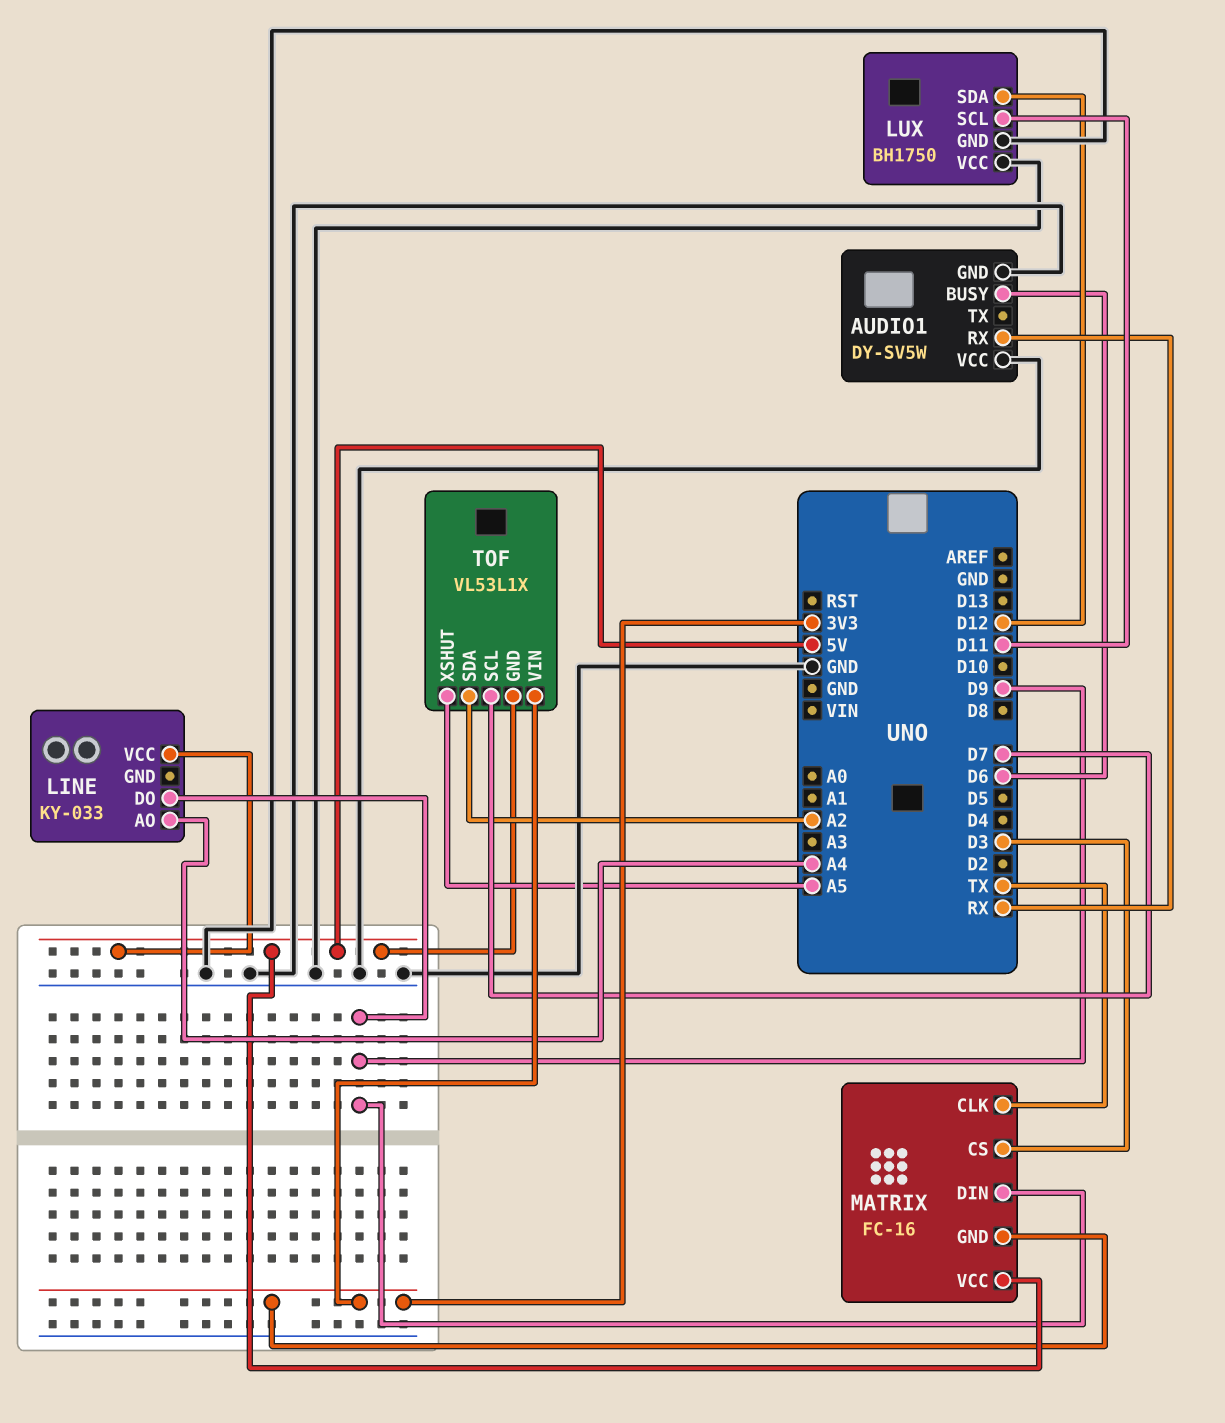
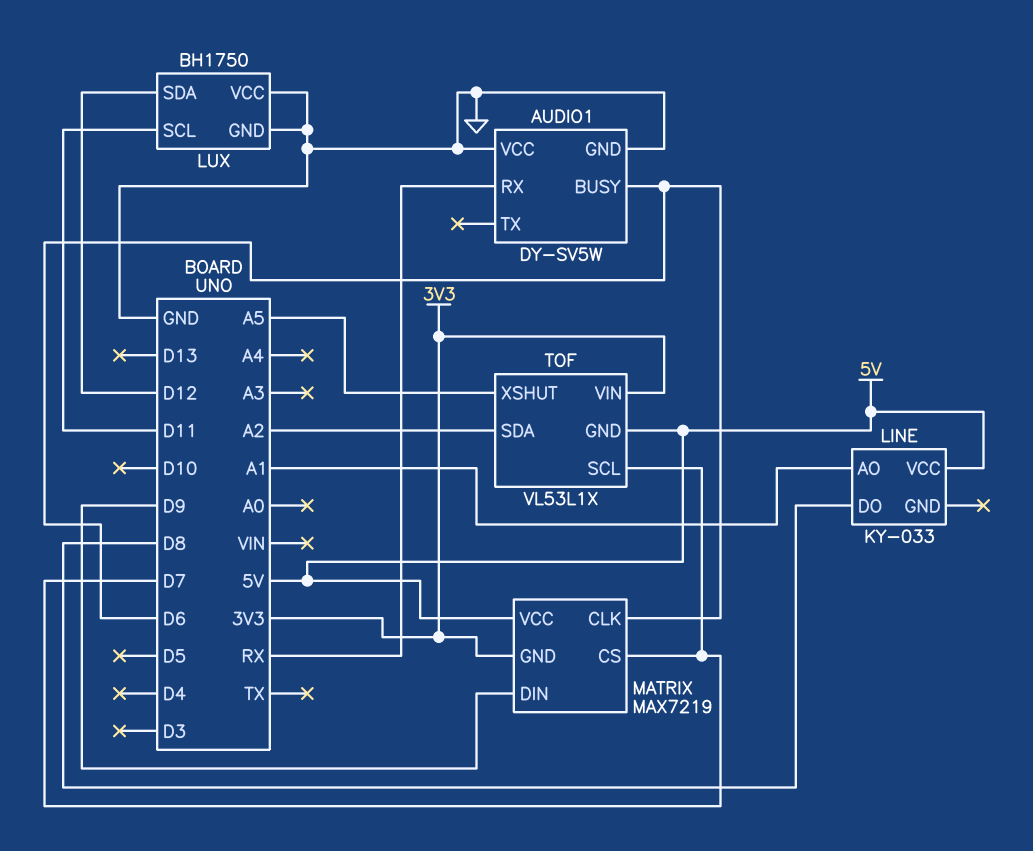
LINE pin AO: A4 -> A1
LINE pin DO: D9 -> D8
MATRIX: FC-16 -> MAX7219
MATRIX pin CLK: TX -> D6
MATRIX pin CS: D3 -> D7

